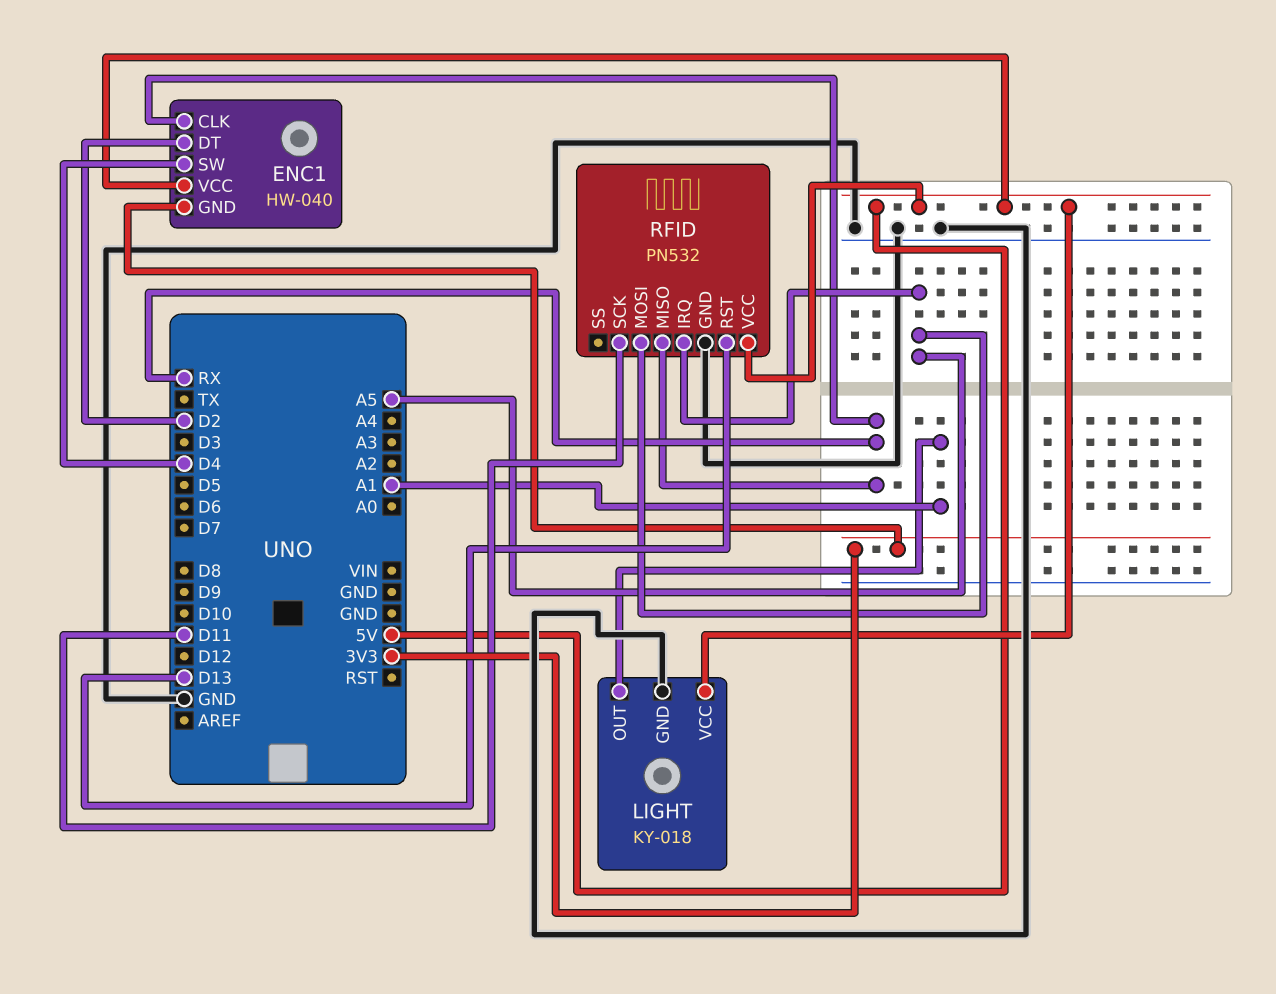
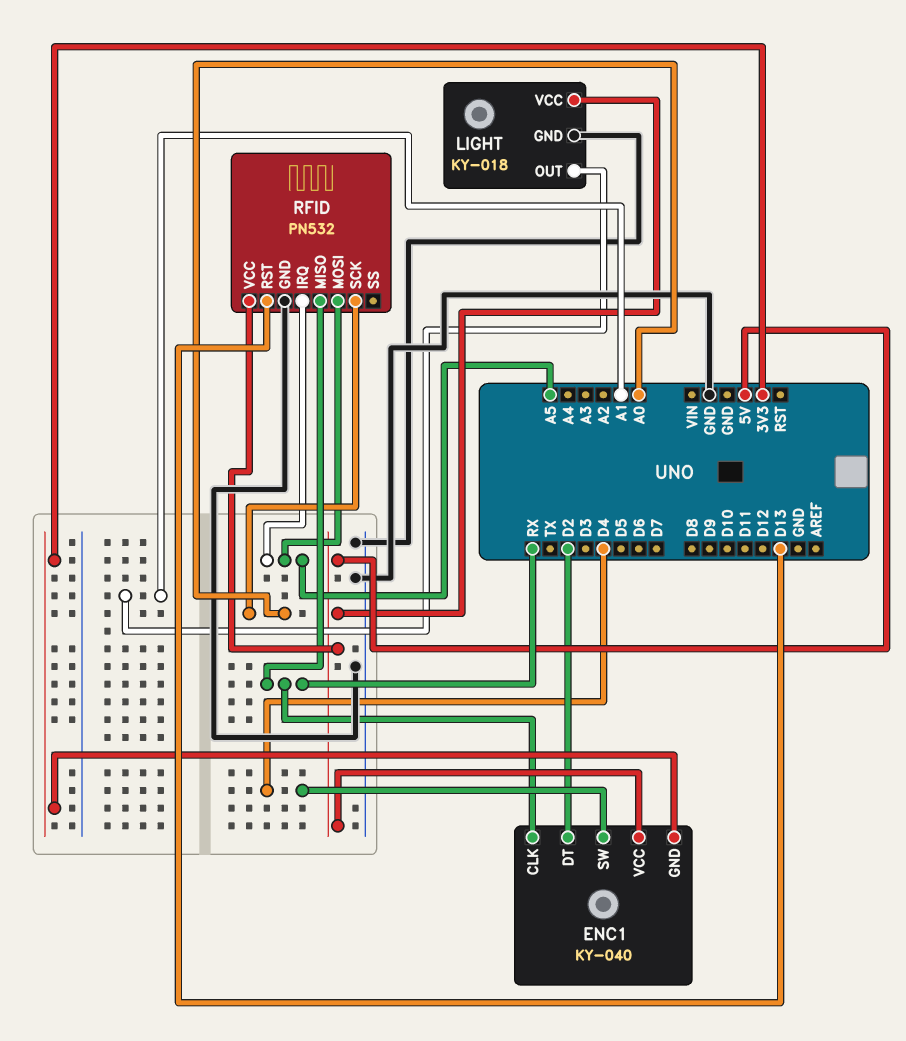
ENC1: HW-040 -> KY-040
RFID pin SCK: D11 -> A0

